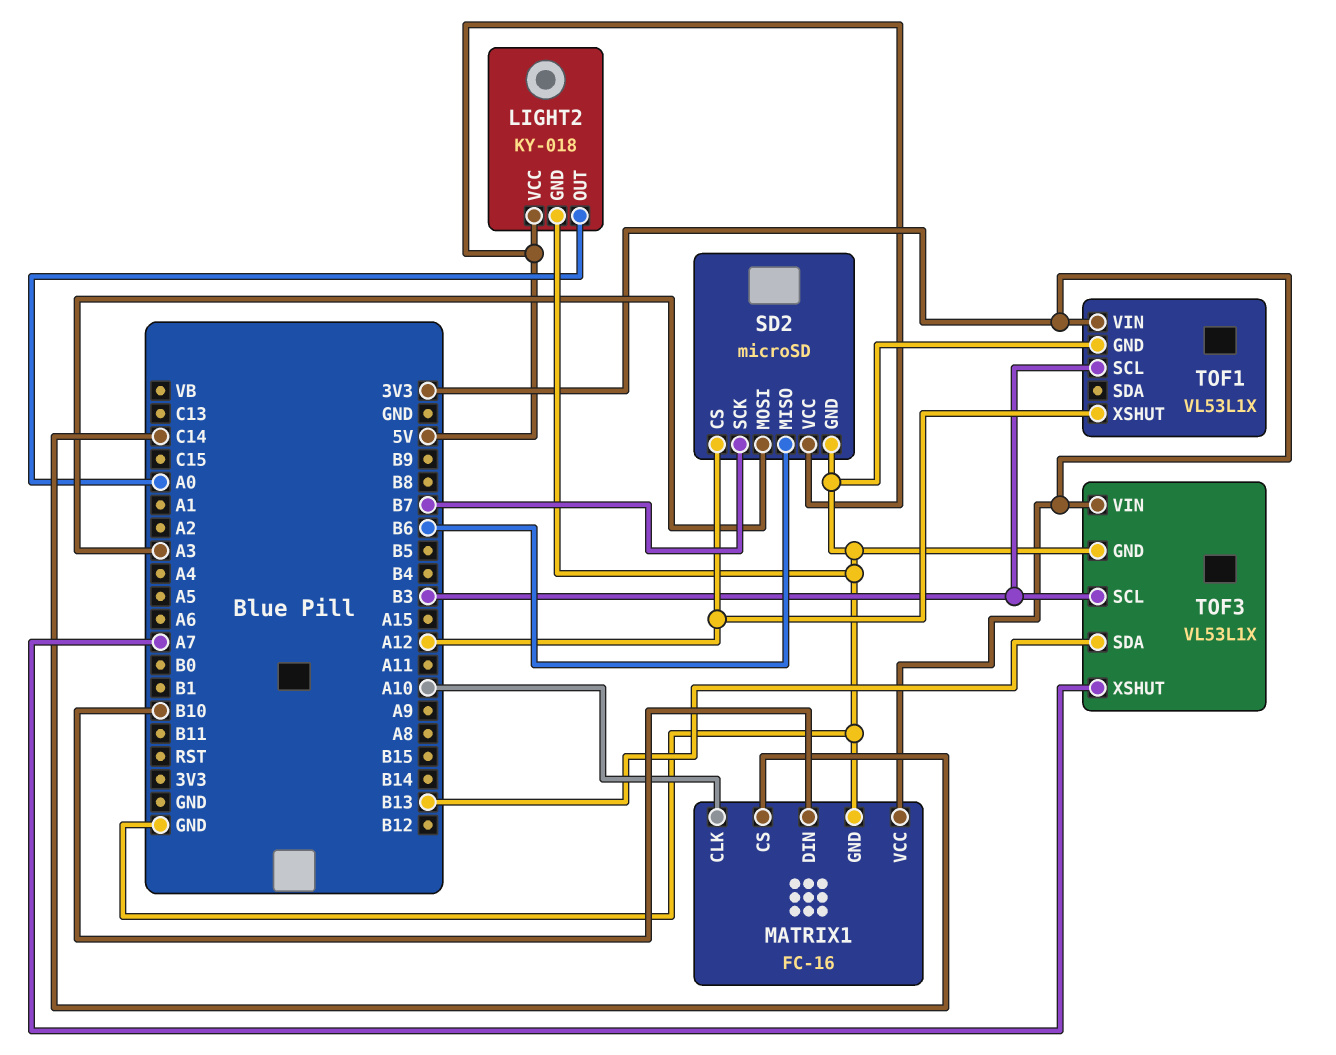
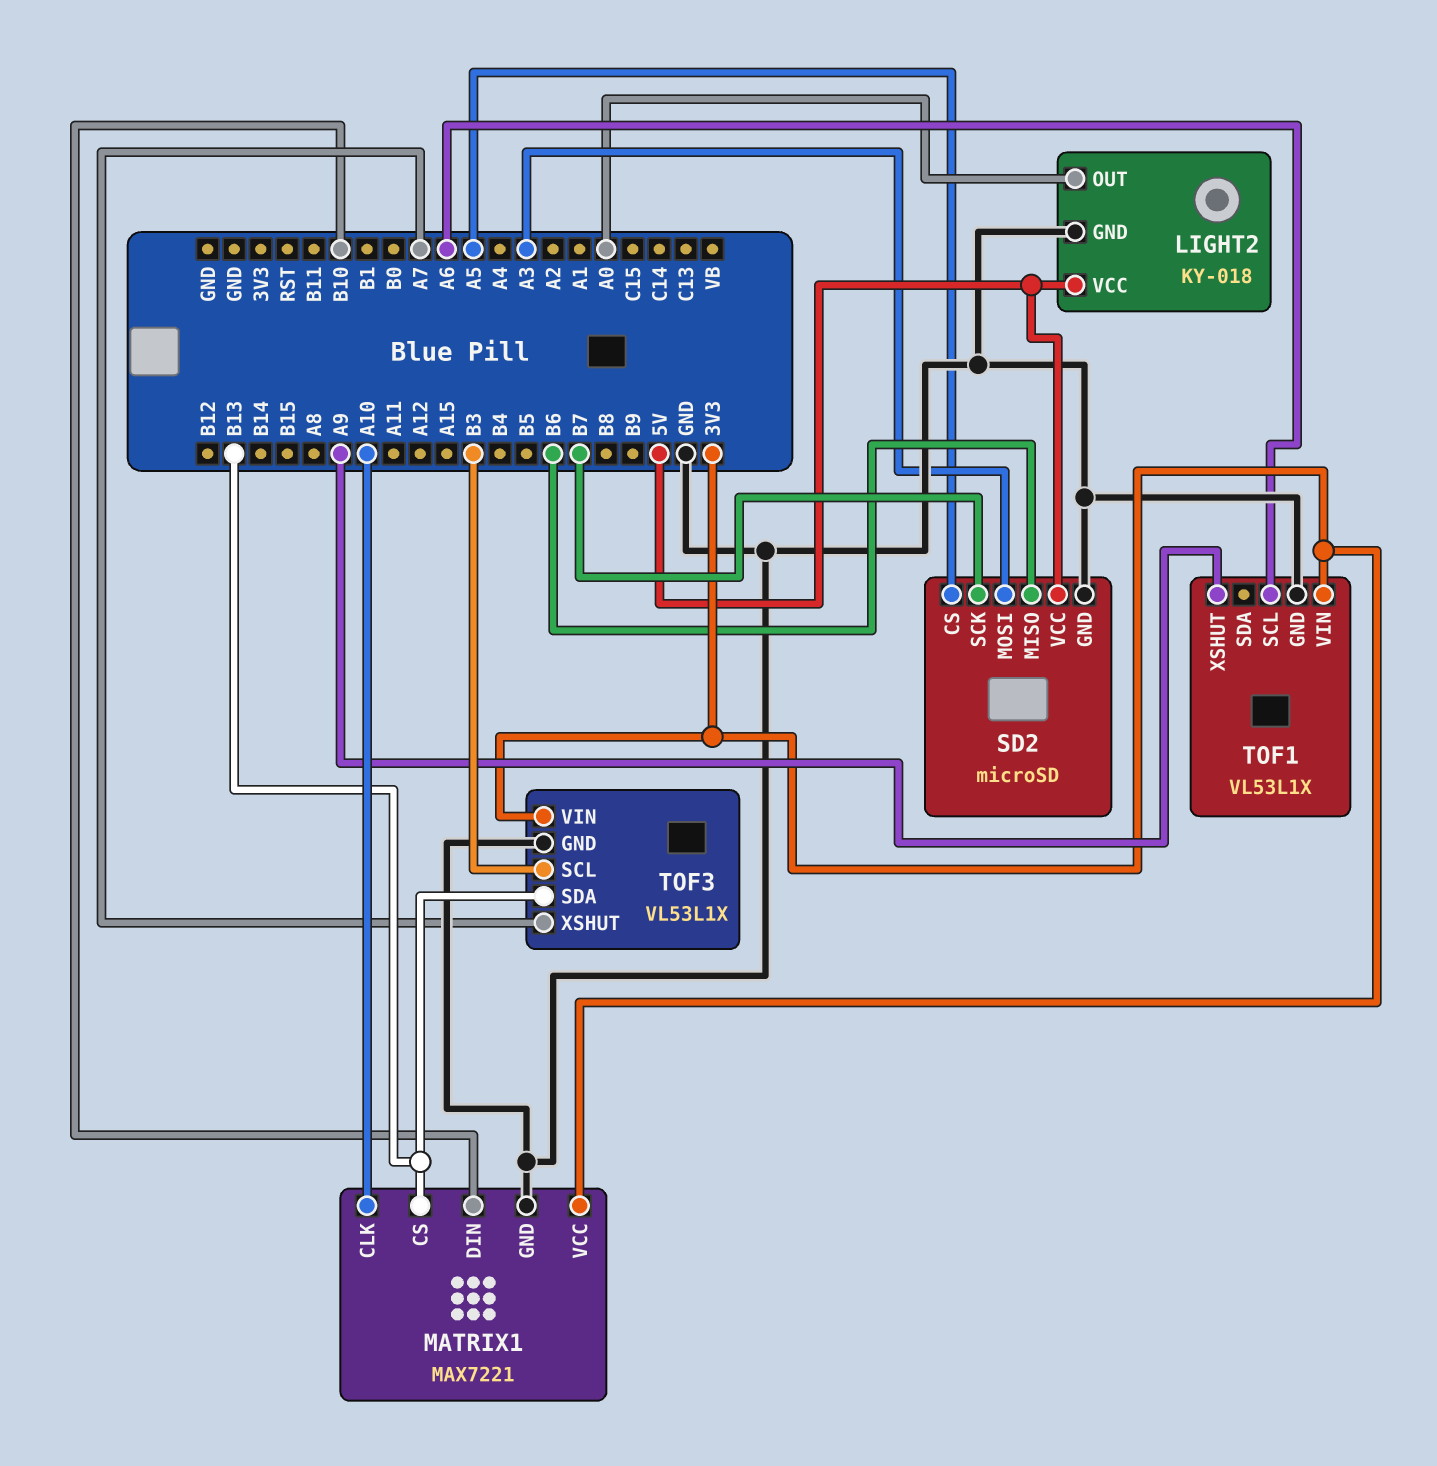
MATRIX1: FC-16 -> MAX7221
MATRIX1 pin CS: C14 -> B13
SD2 pin CS: A12 -> A5
TOF1 pin SCL: B3 -> A6
TOF1 pin XSHUT: A12 -> A9

